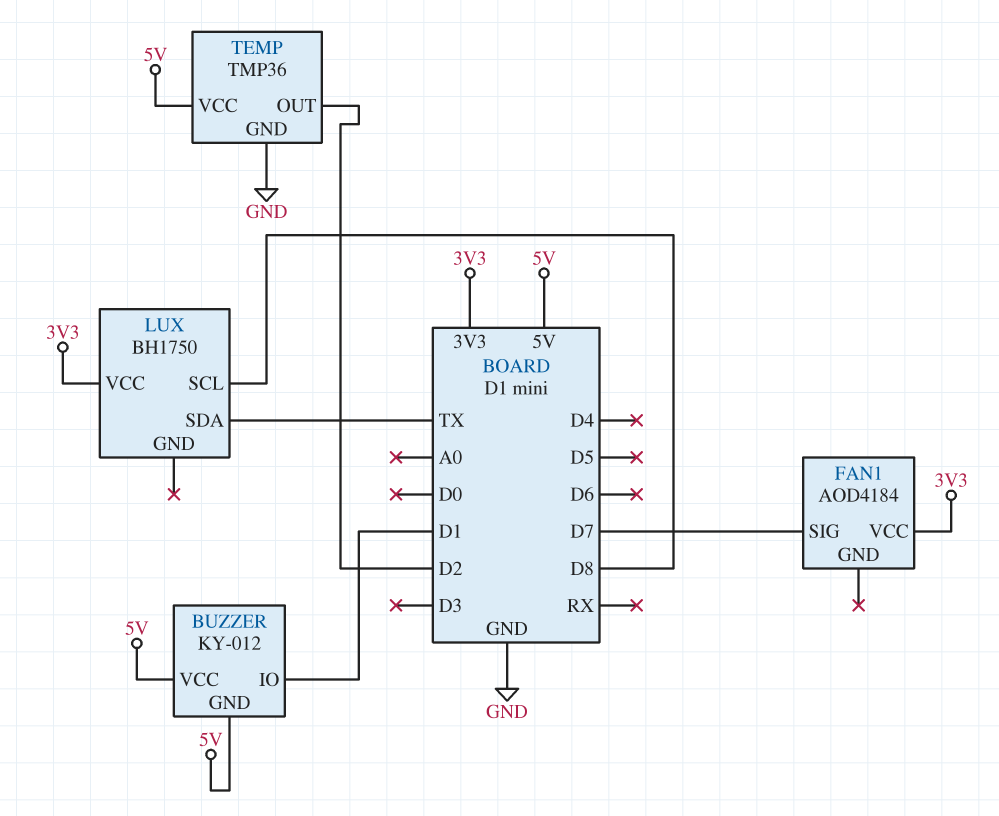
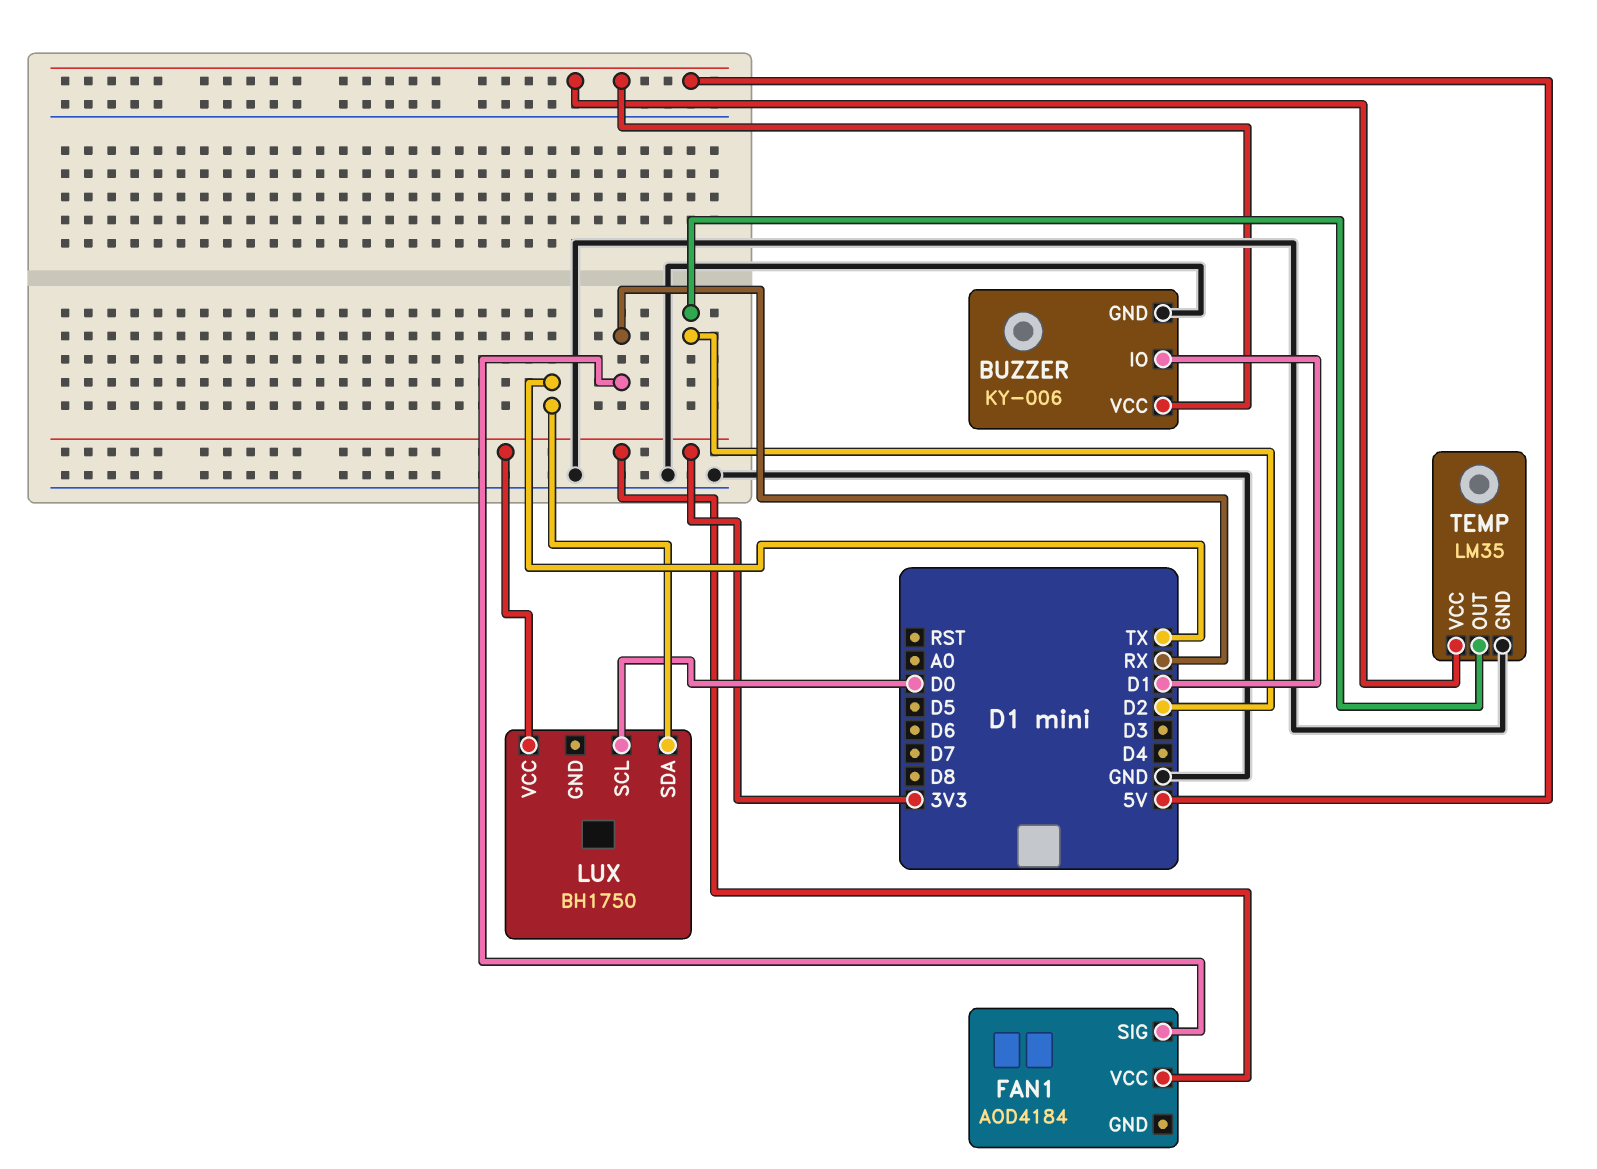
BUZZER: KY-012 -> KY-006
BUZZER pin GND: 5V -> GND
FAN1 pin SIG: D7 -> RX
LUX pin SCL: D8 -> D0
TEMP: TMP36 -> LM35

